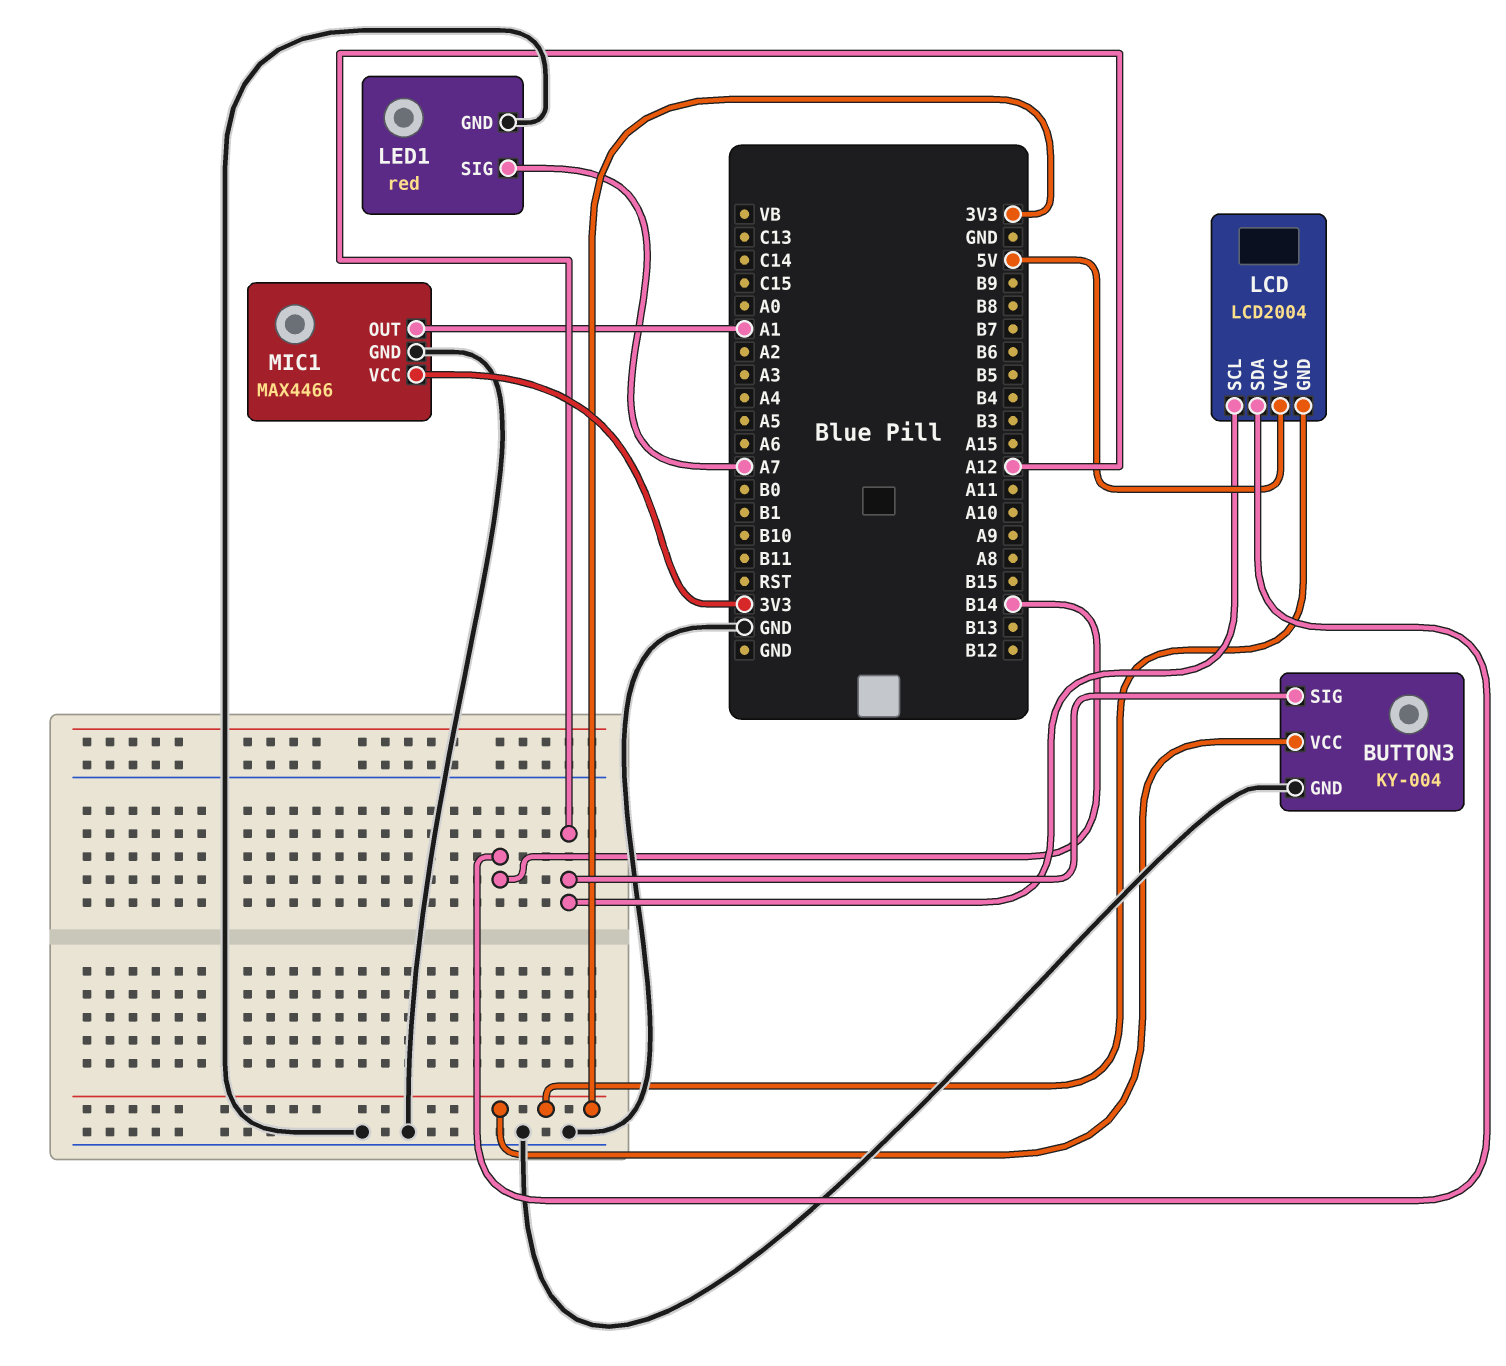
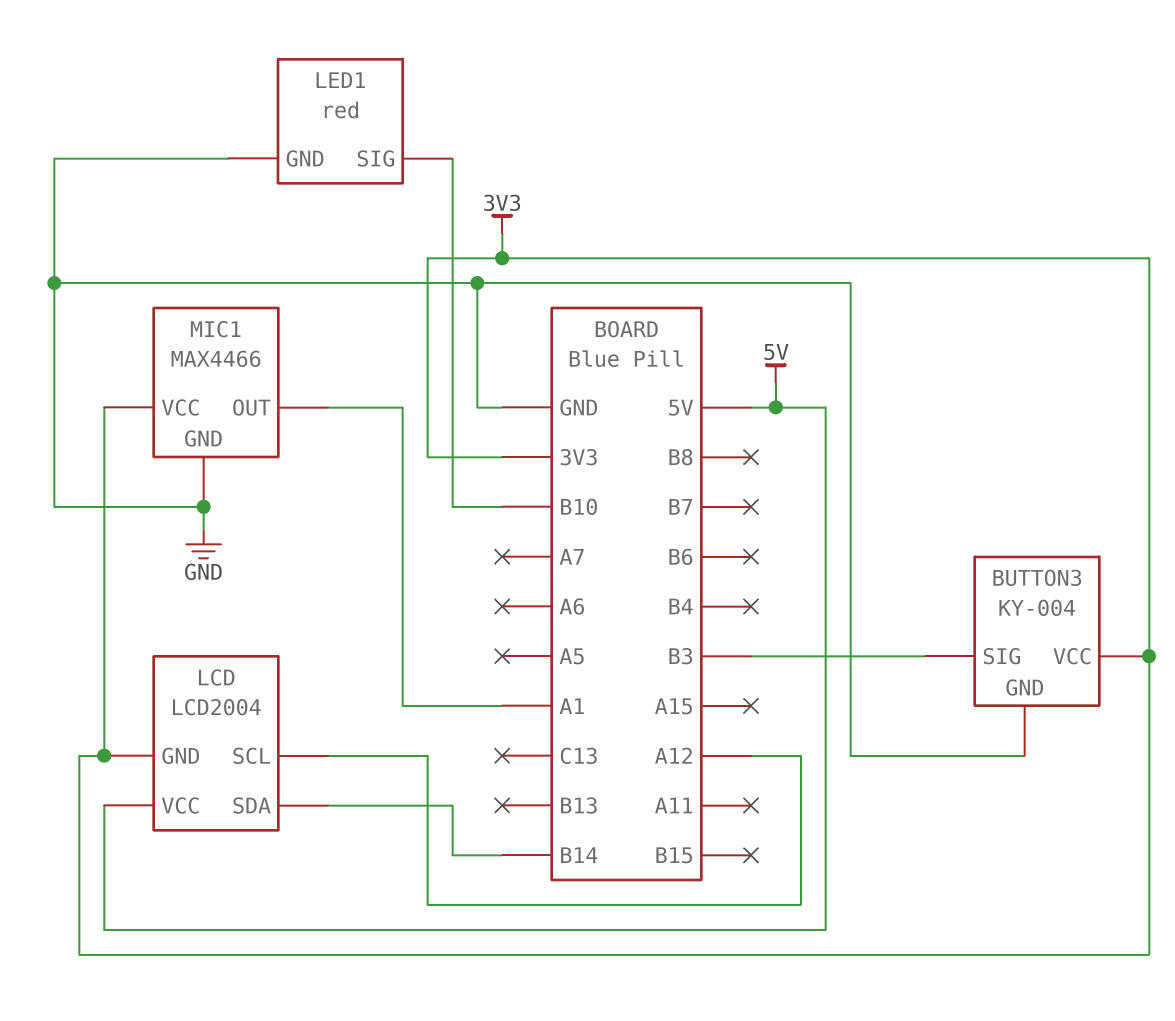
BUTTON3 pin SIG: A12 -> B3
LED1 pin SIG: A7 -> B10

